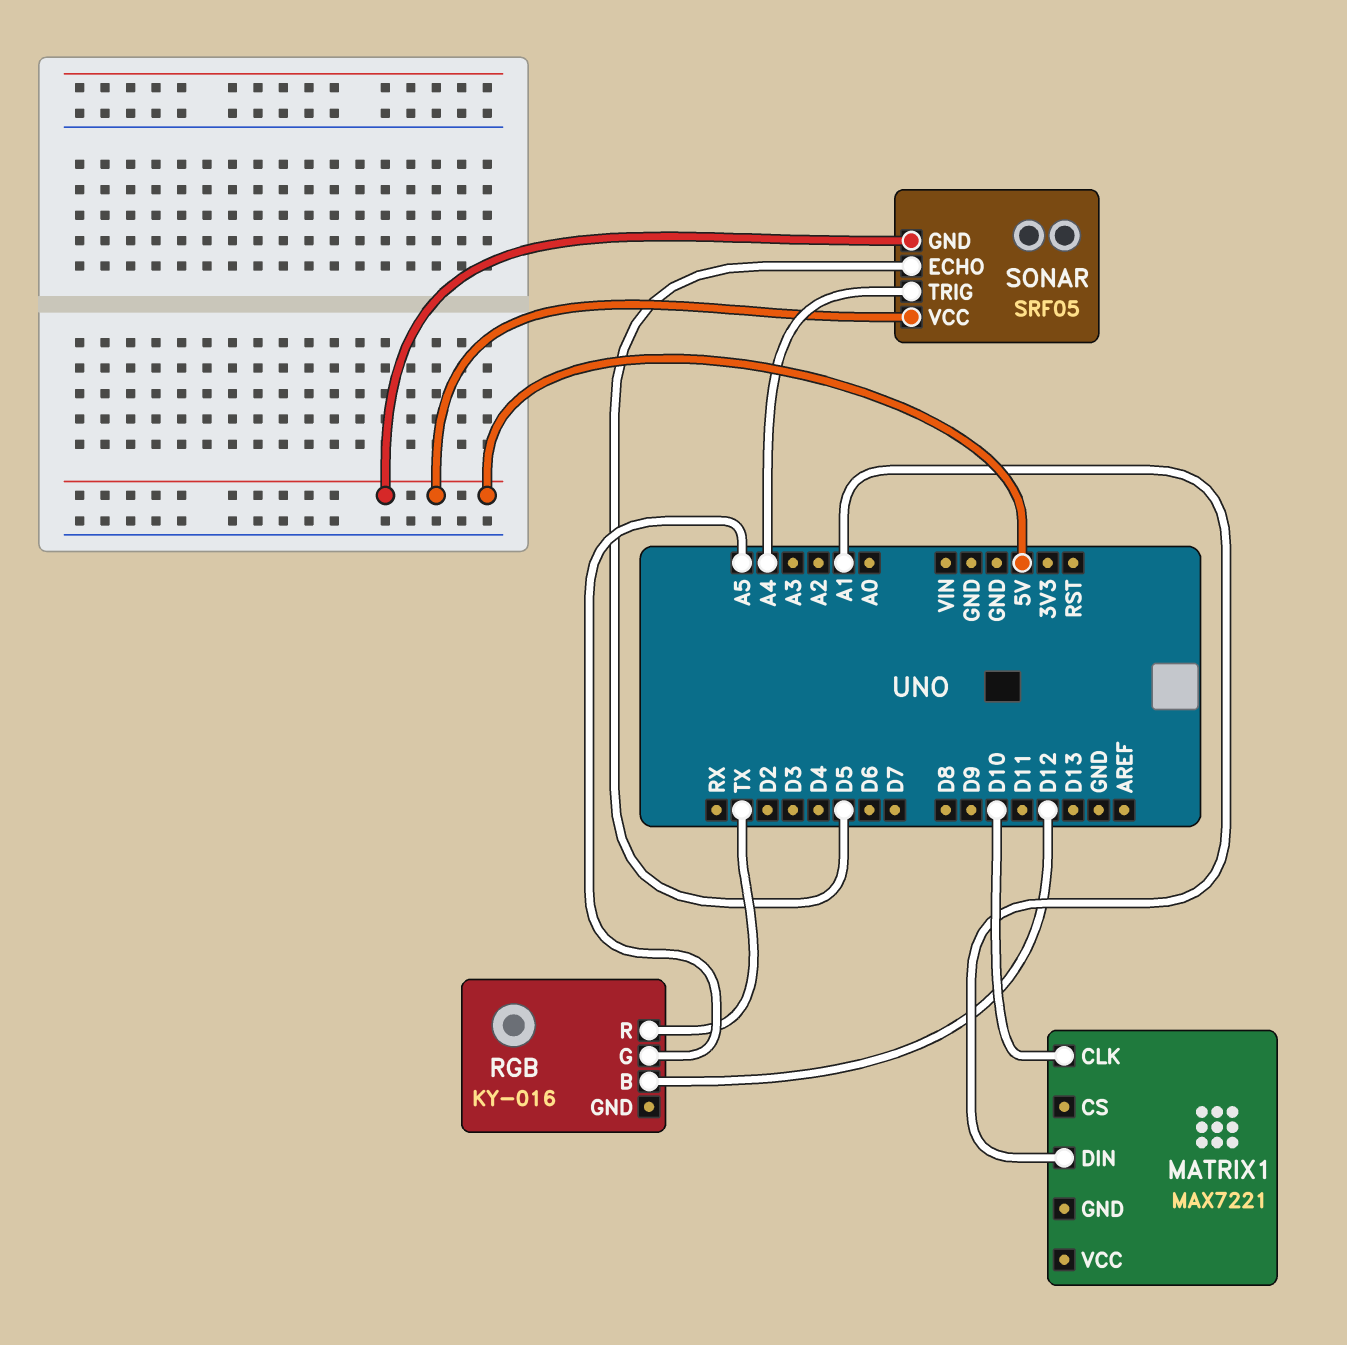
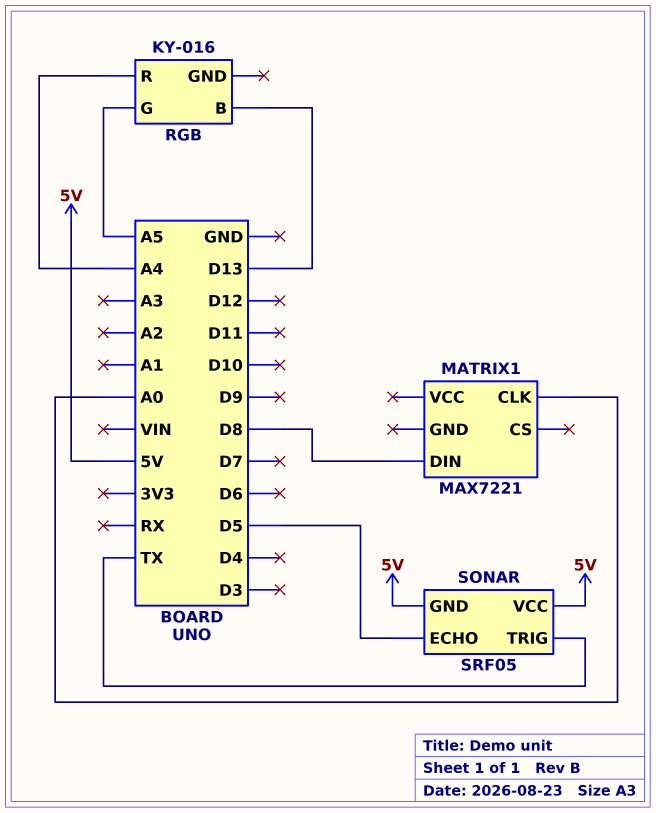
MATRIX1 pin CLK: D10 -> A0
MATRIX1 pin DIN: A1 -> D8
RGB pin B: D12 -> D13
RGB pin R: TX -> A4
SONAR pin TRIG: A4 -> TX

